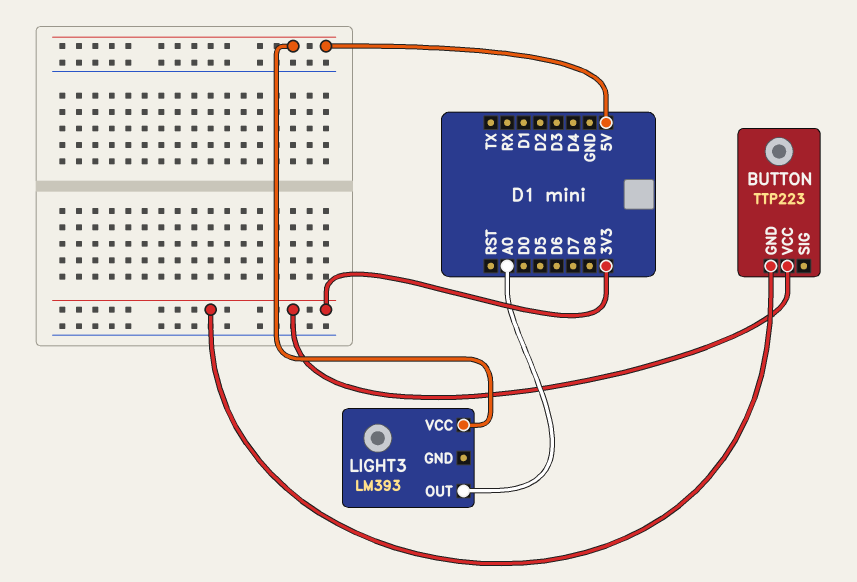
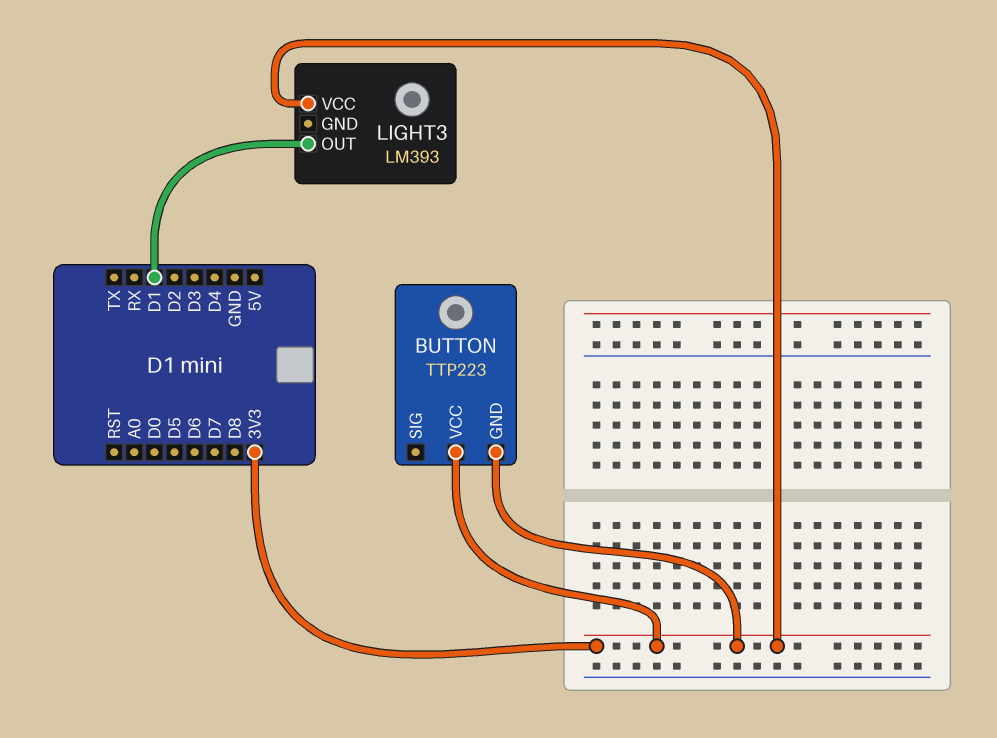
LIGHT3 pin OUT: A0 -> D1
LIGHT3 pin VCC: 5V -> 3V3

